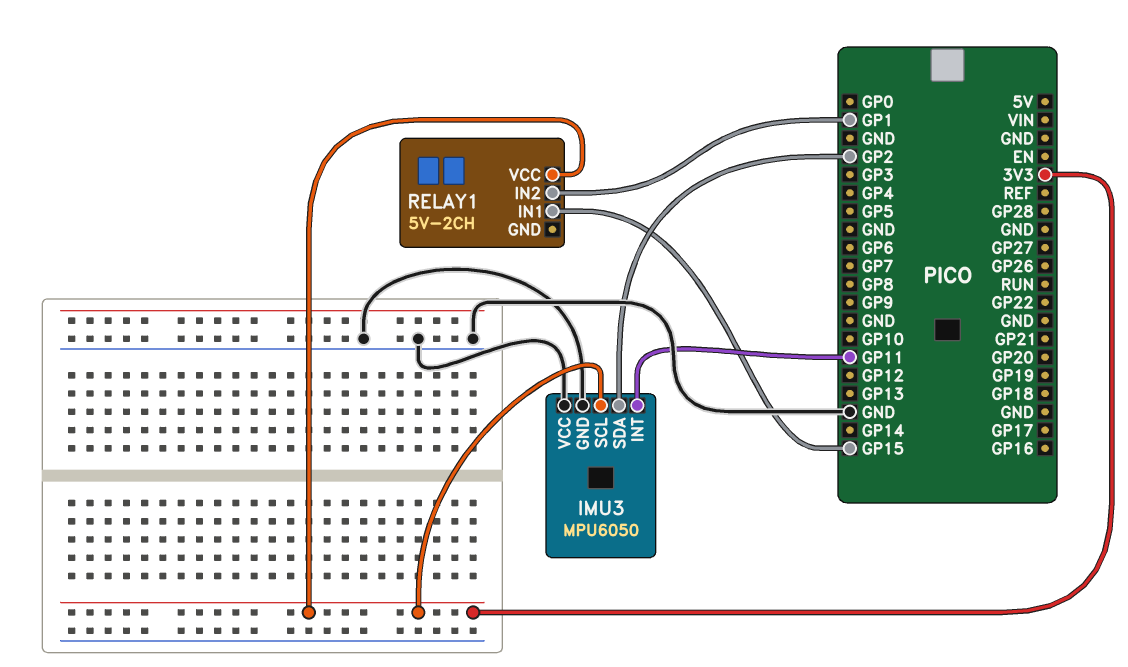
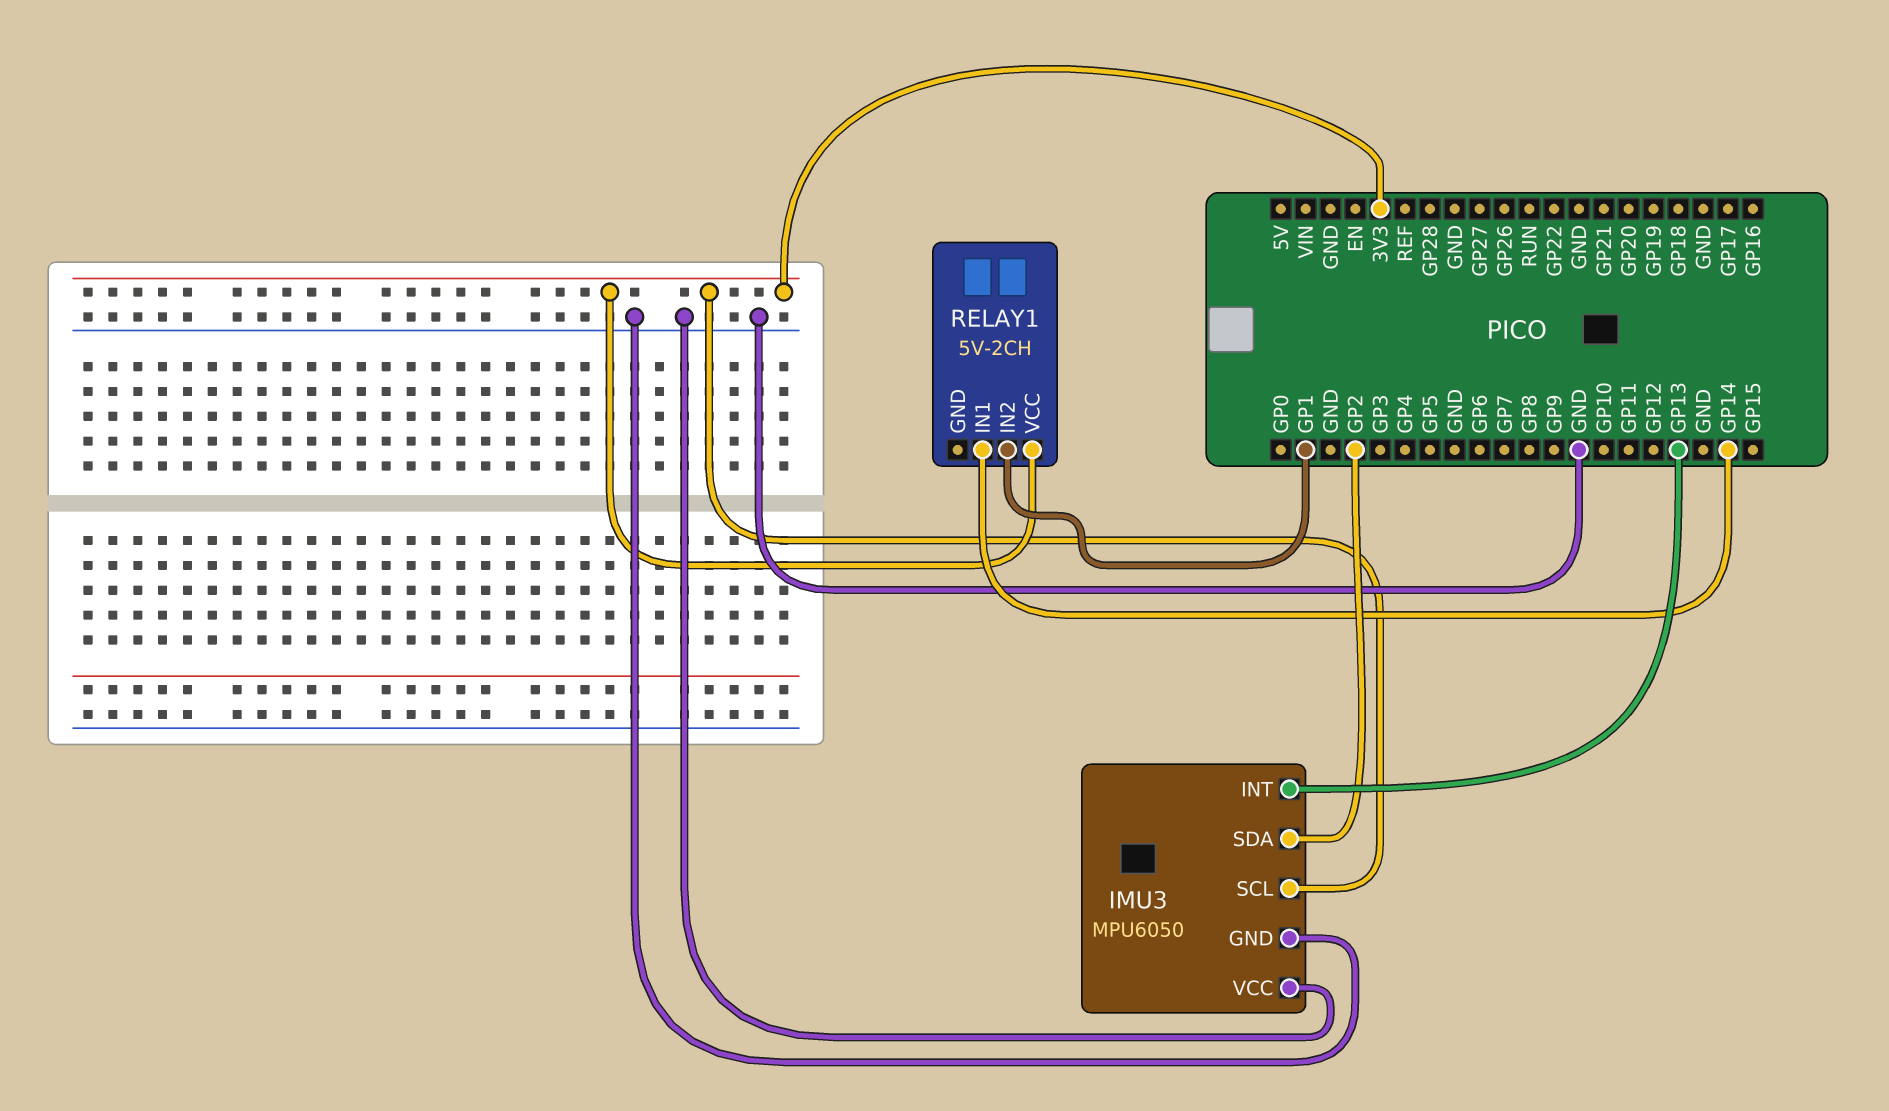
IMU3 pin INT: GP11 -> GP13
RELAY1 pin IN1: GP15 -> GP14

